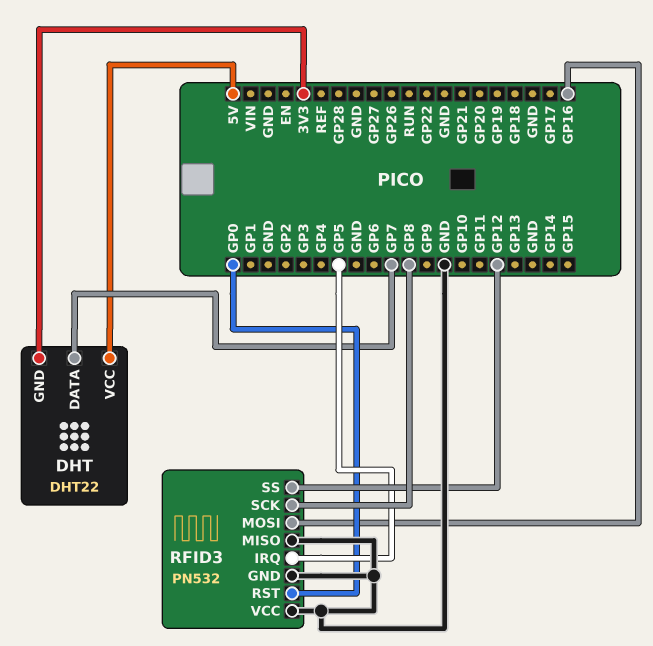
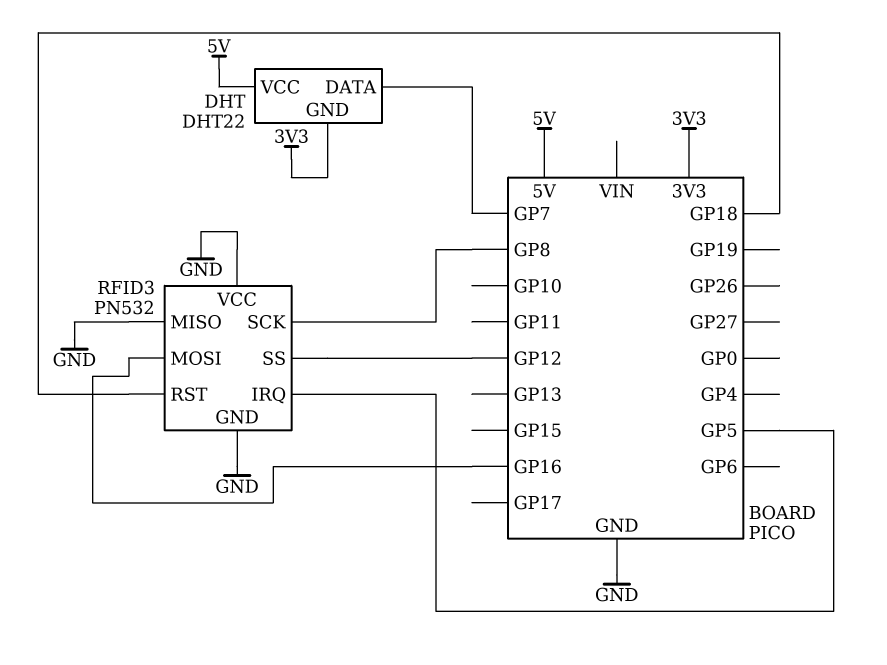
RFID3 pin RST: GP0 -> GP18

